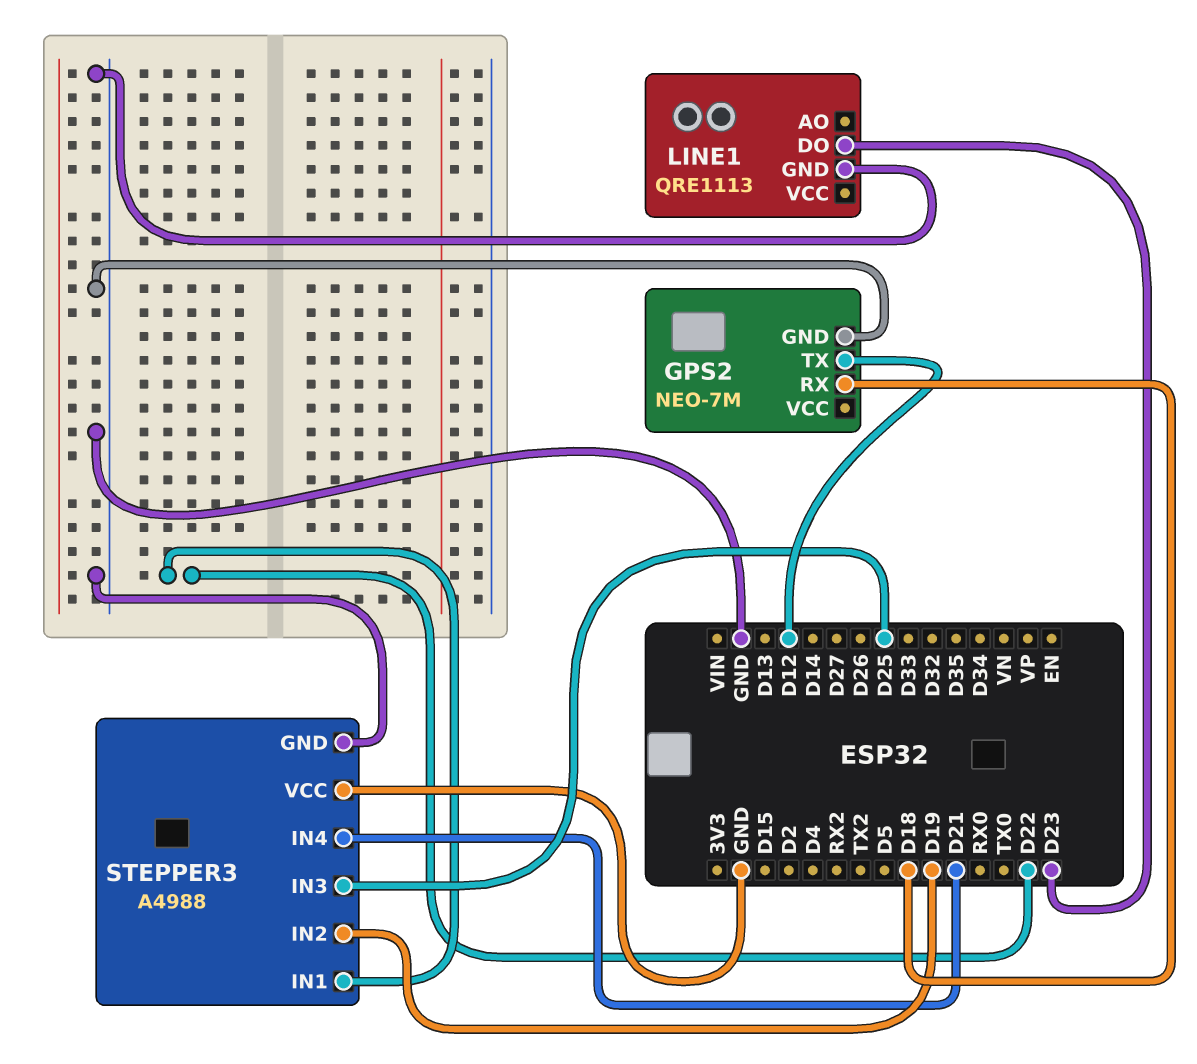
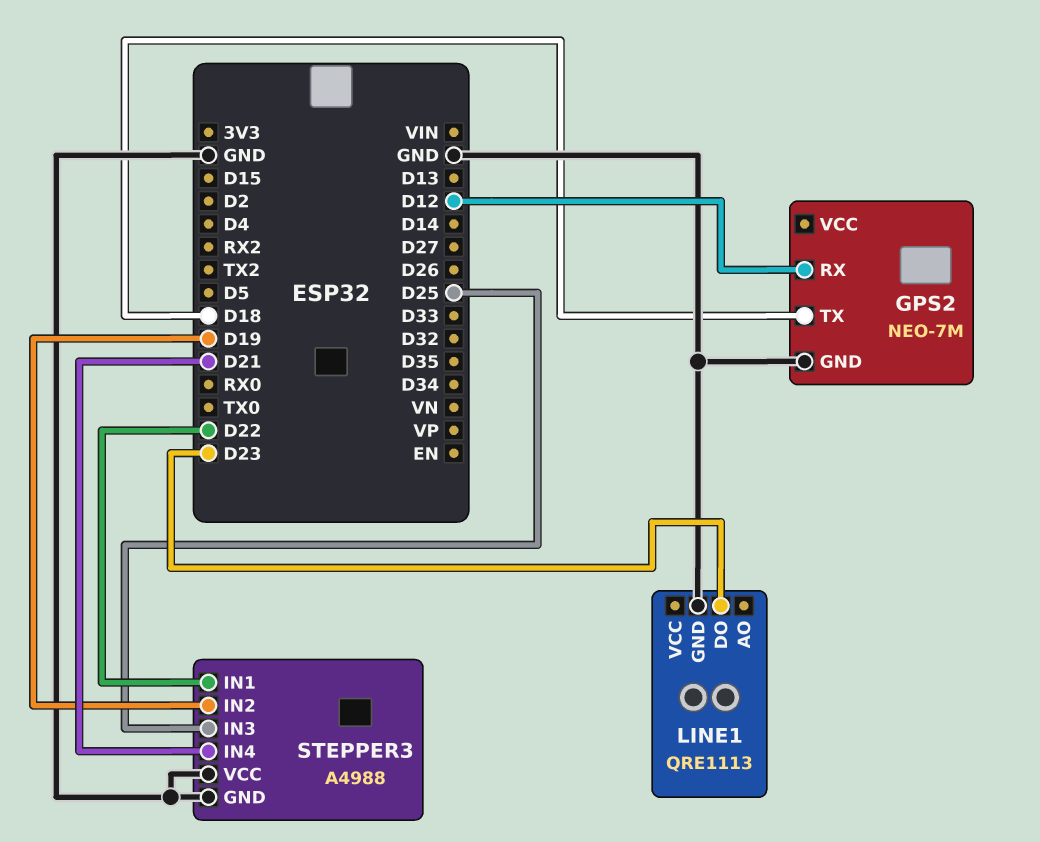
GPS2 pin RX: D18 -> D12
GPS2 pin TX: D12 -> D18

